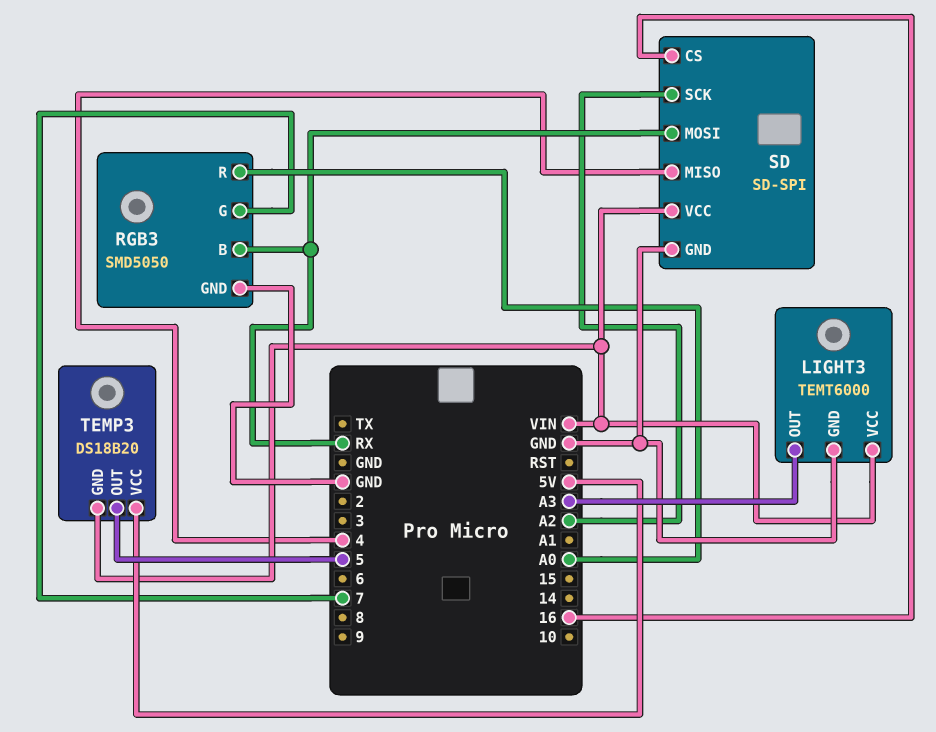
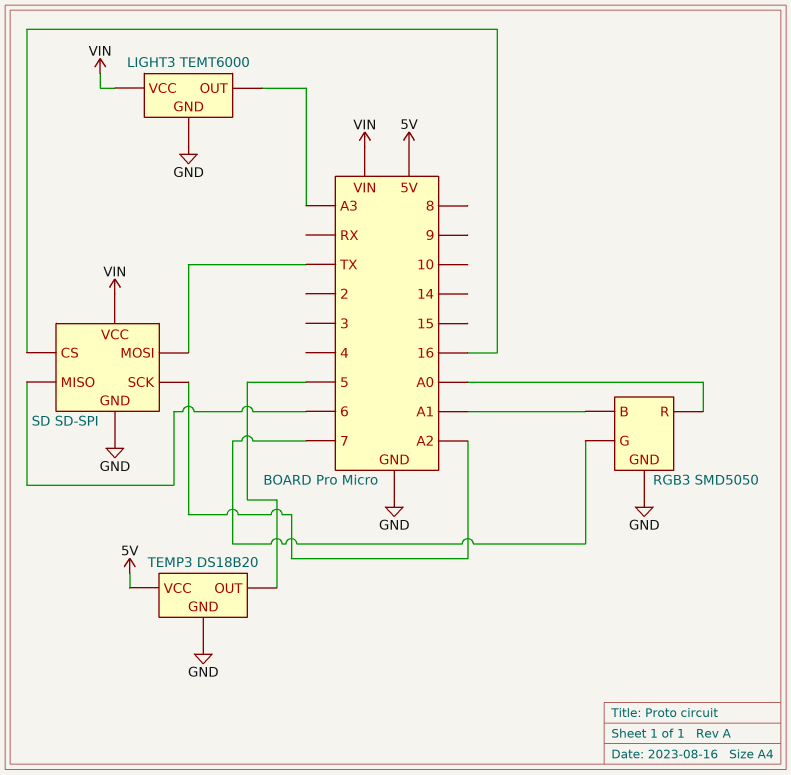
RGB3 pin B: RX -> A1
SD pin MISO: 4 -> 6
SD pin MOSI: RX -> TX
TEMP3 pin GND: VIN -> GND

